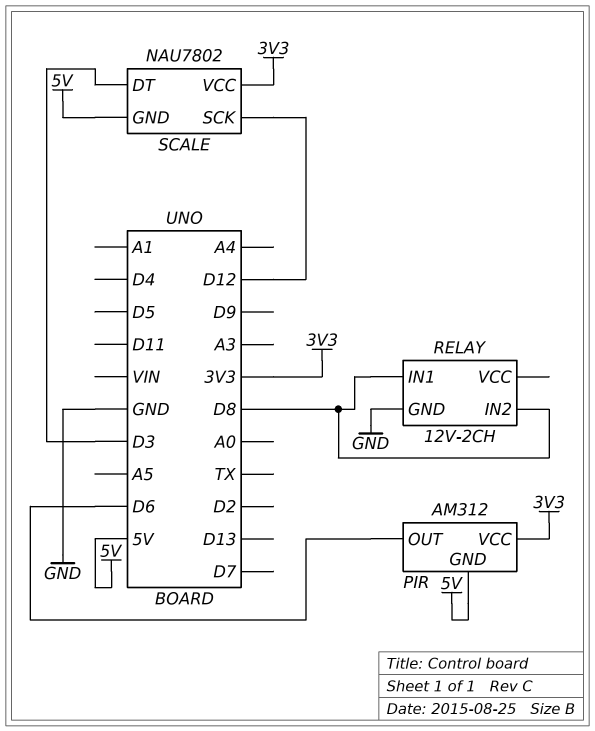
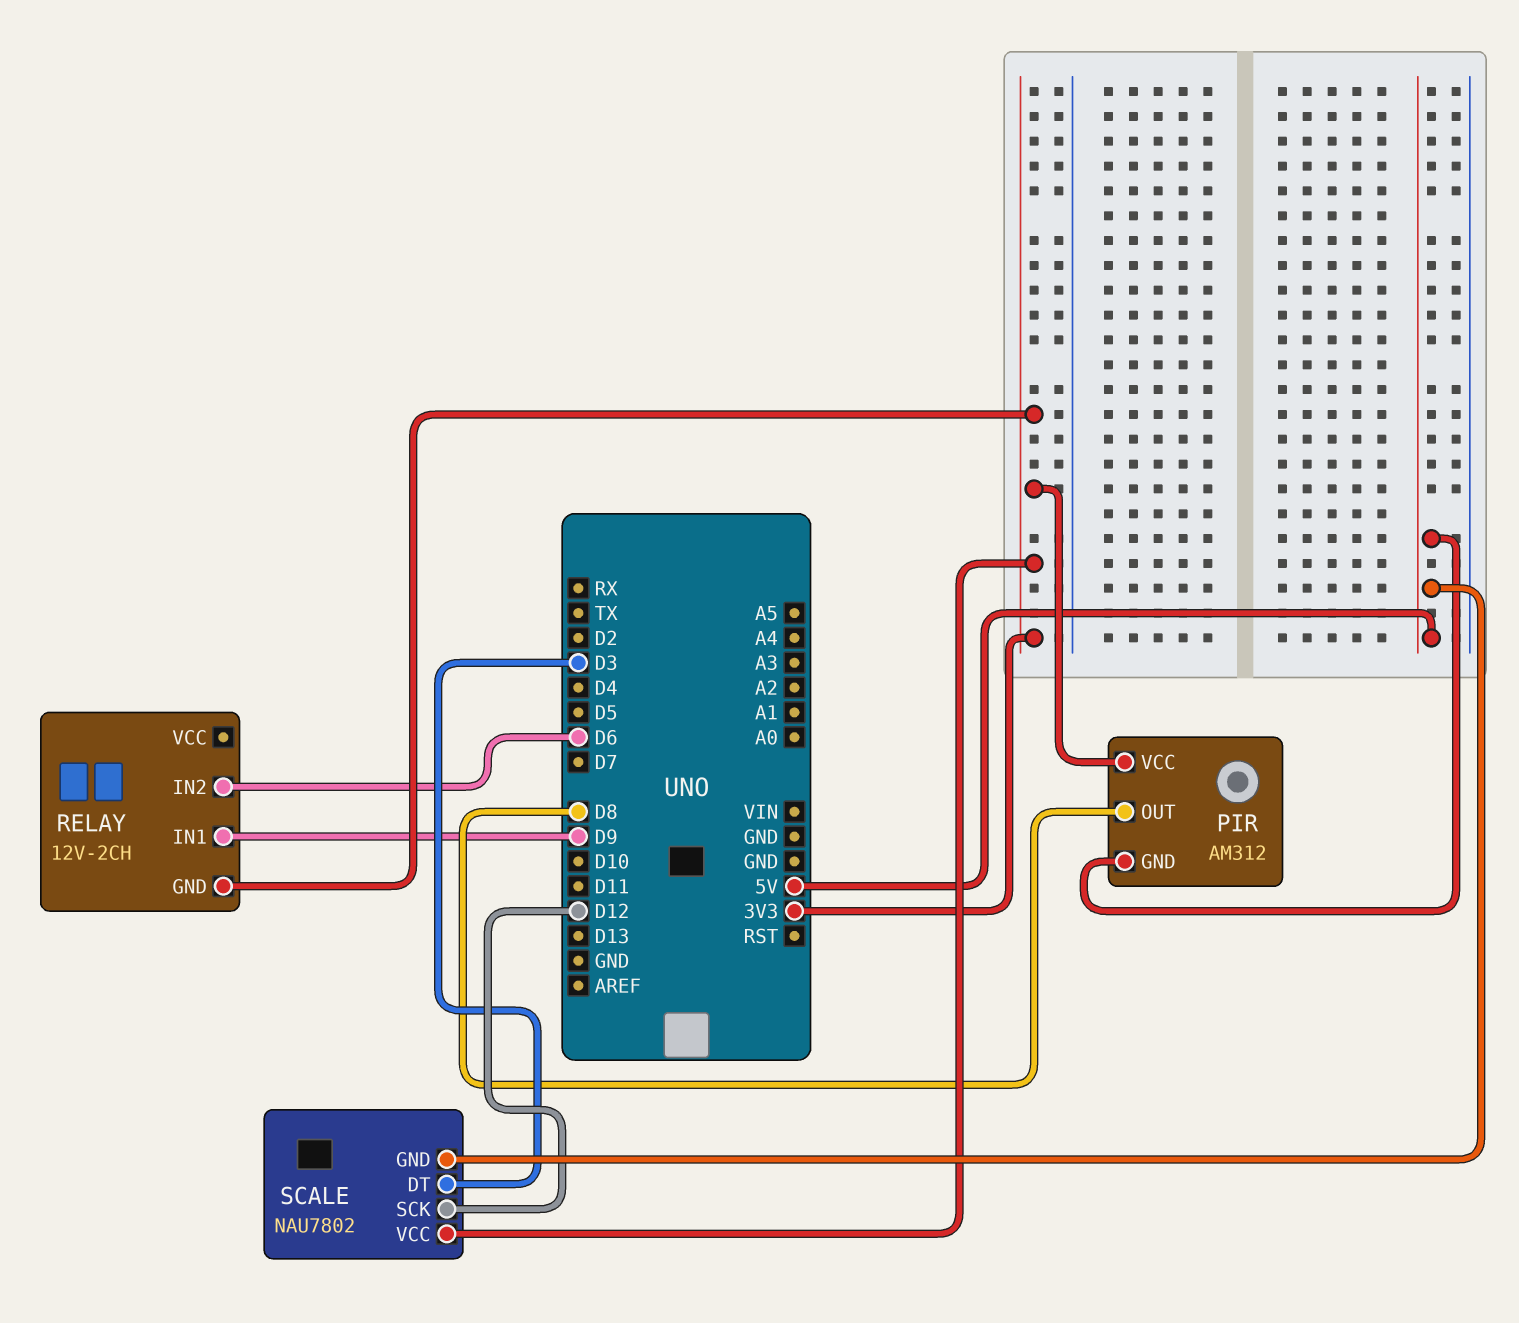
PIR pin OUT: D6 -> D8
RELAY pin GND: GND -> 3V3
RELAY pin IN1: D8 -> D9
RELAY pin IN2: D8 -> D6

